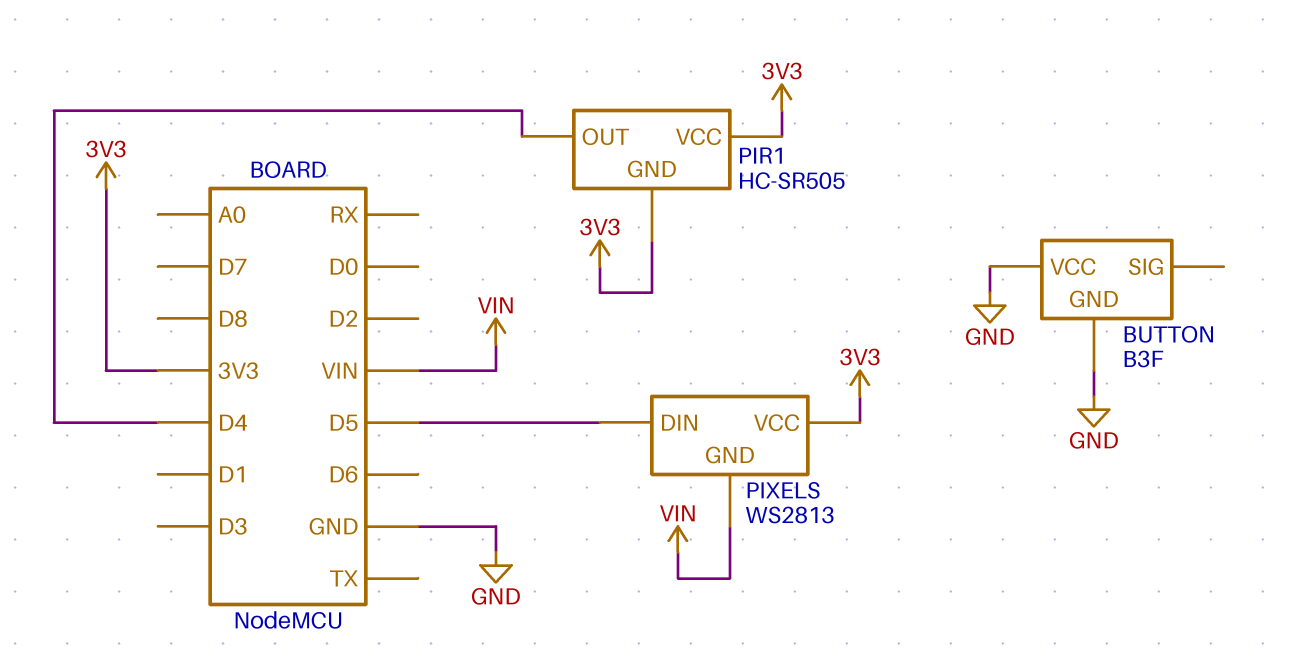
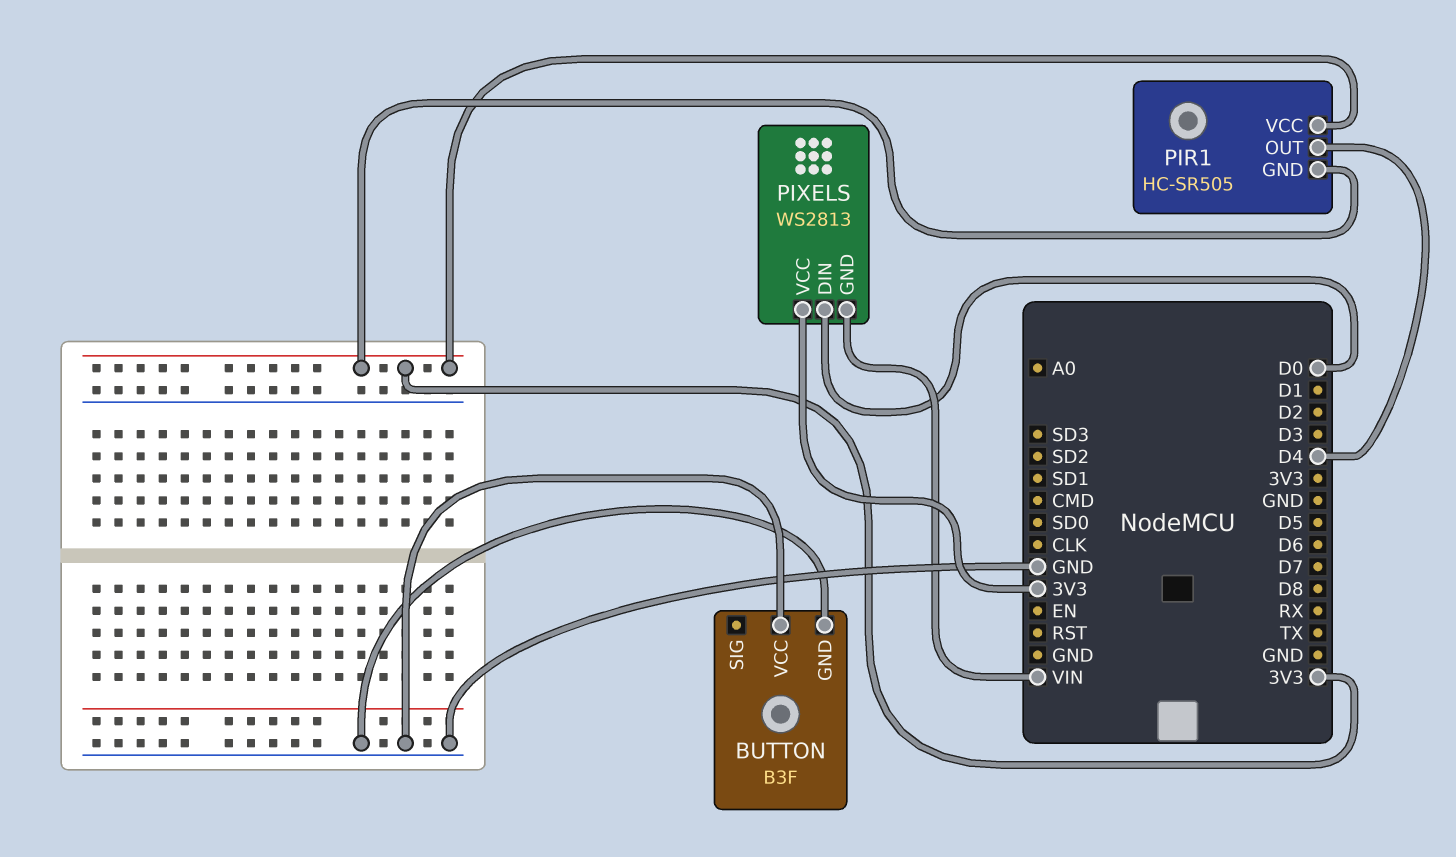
PIXELS pin DIN: D5 -> D0

